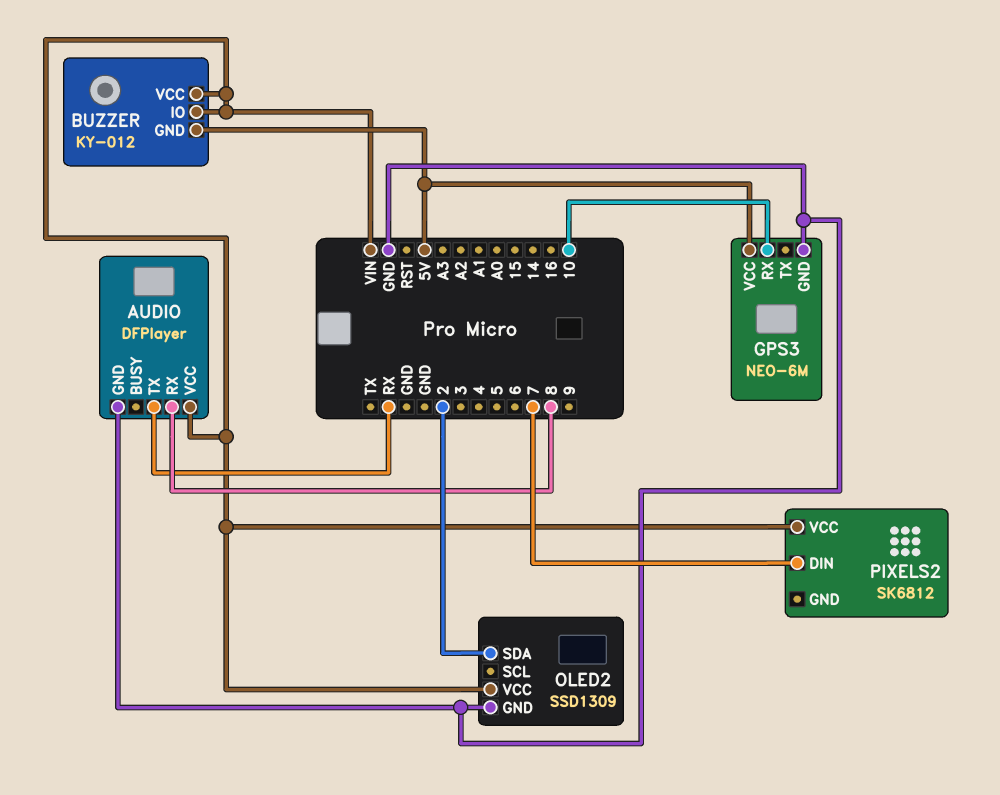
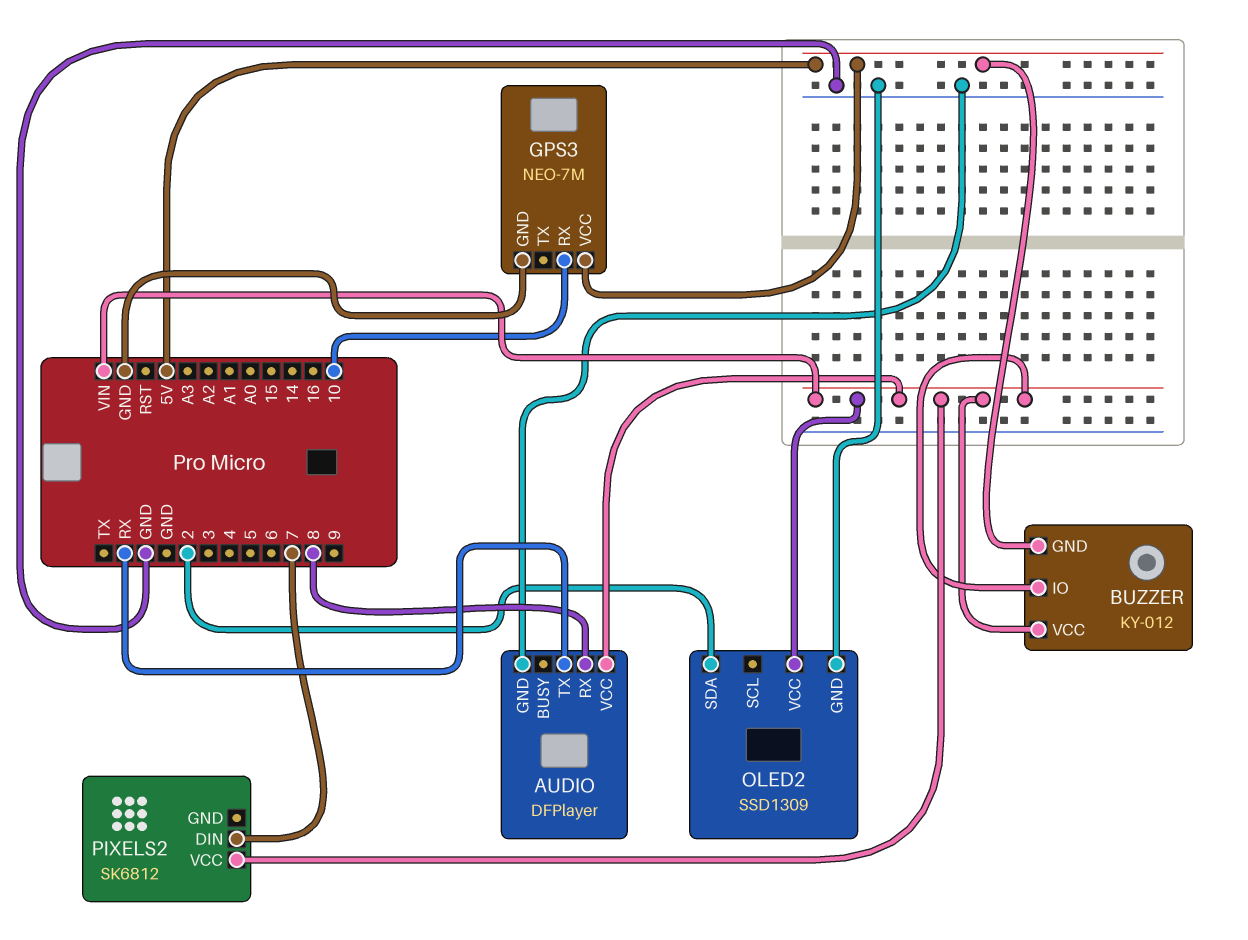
GPS3: NEO-6M -> NEO-7M

